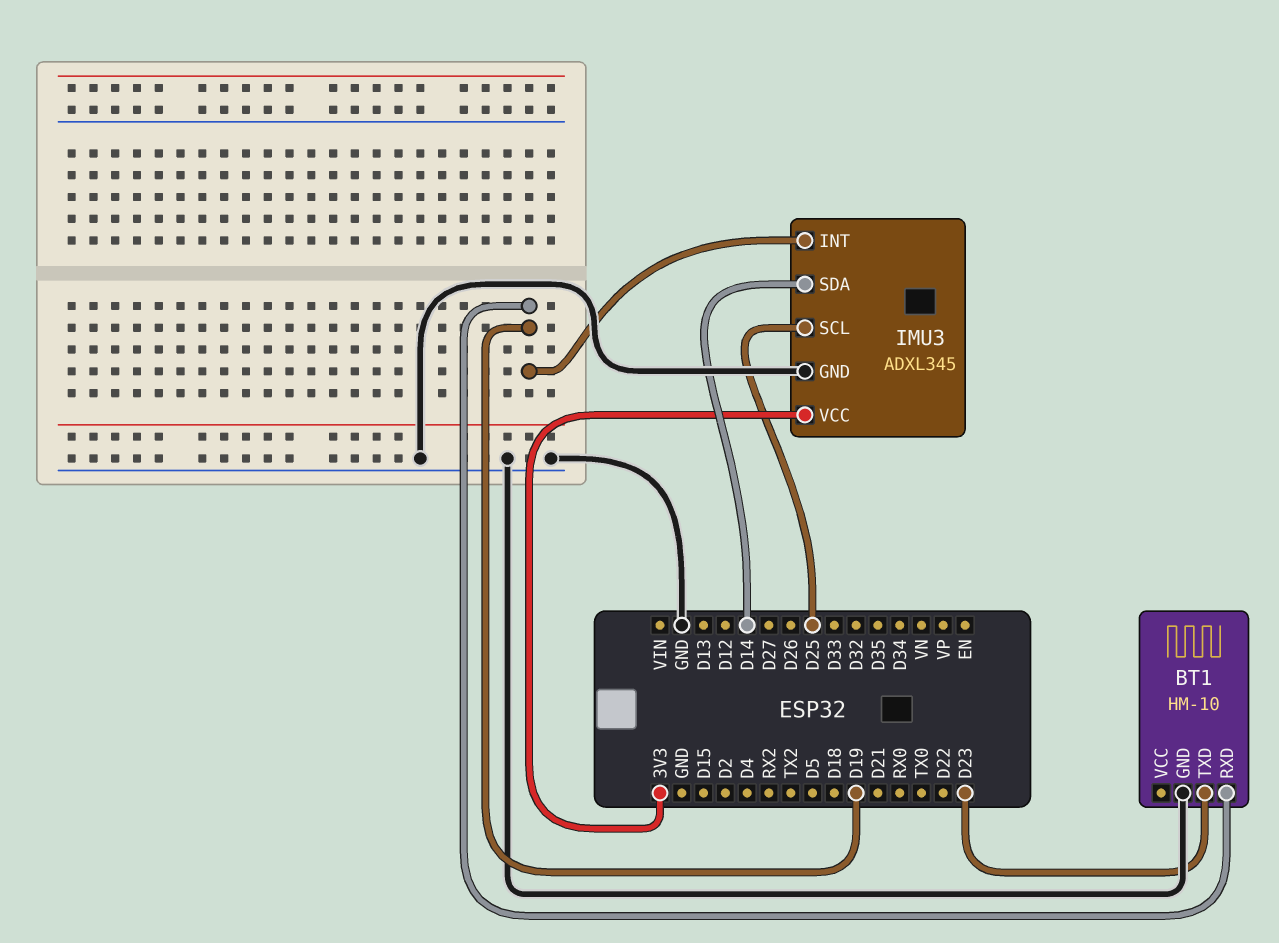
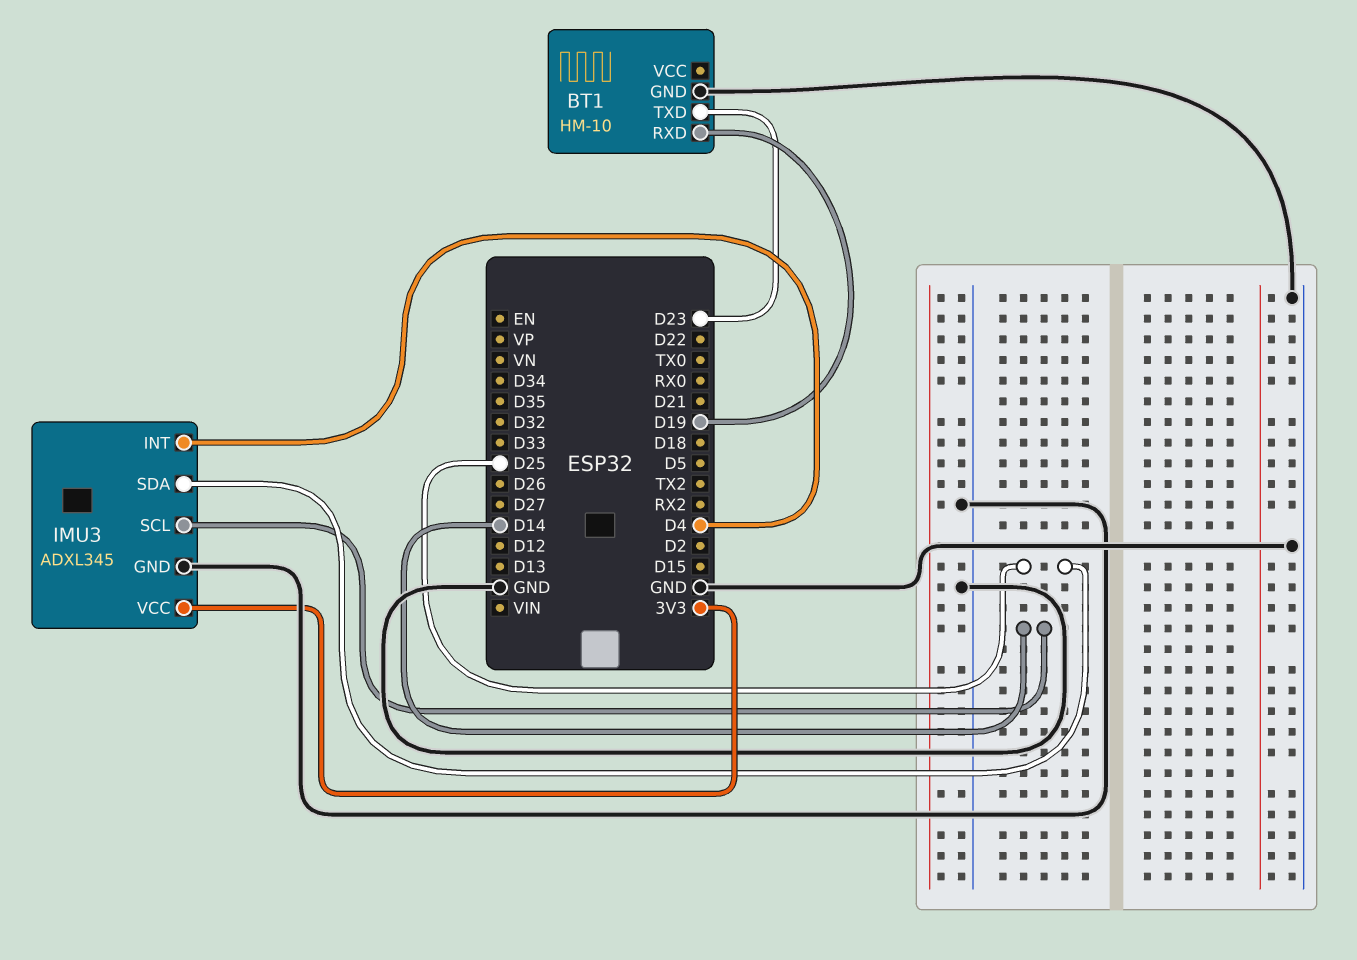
IMU3 pin INT: D19 -> D4
IMU3 pin SCL: D25 -> D14
IMU3 pin SDA: D14 -> D25

